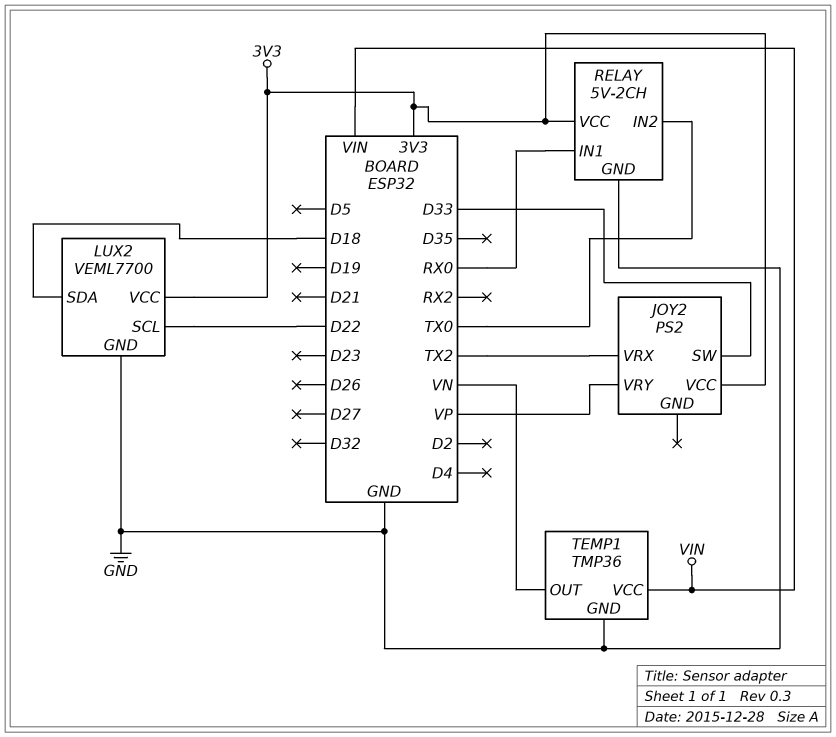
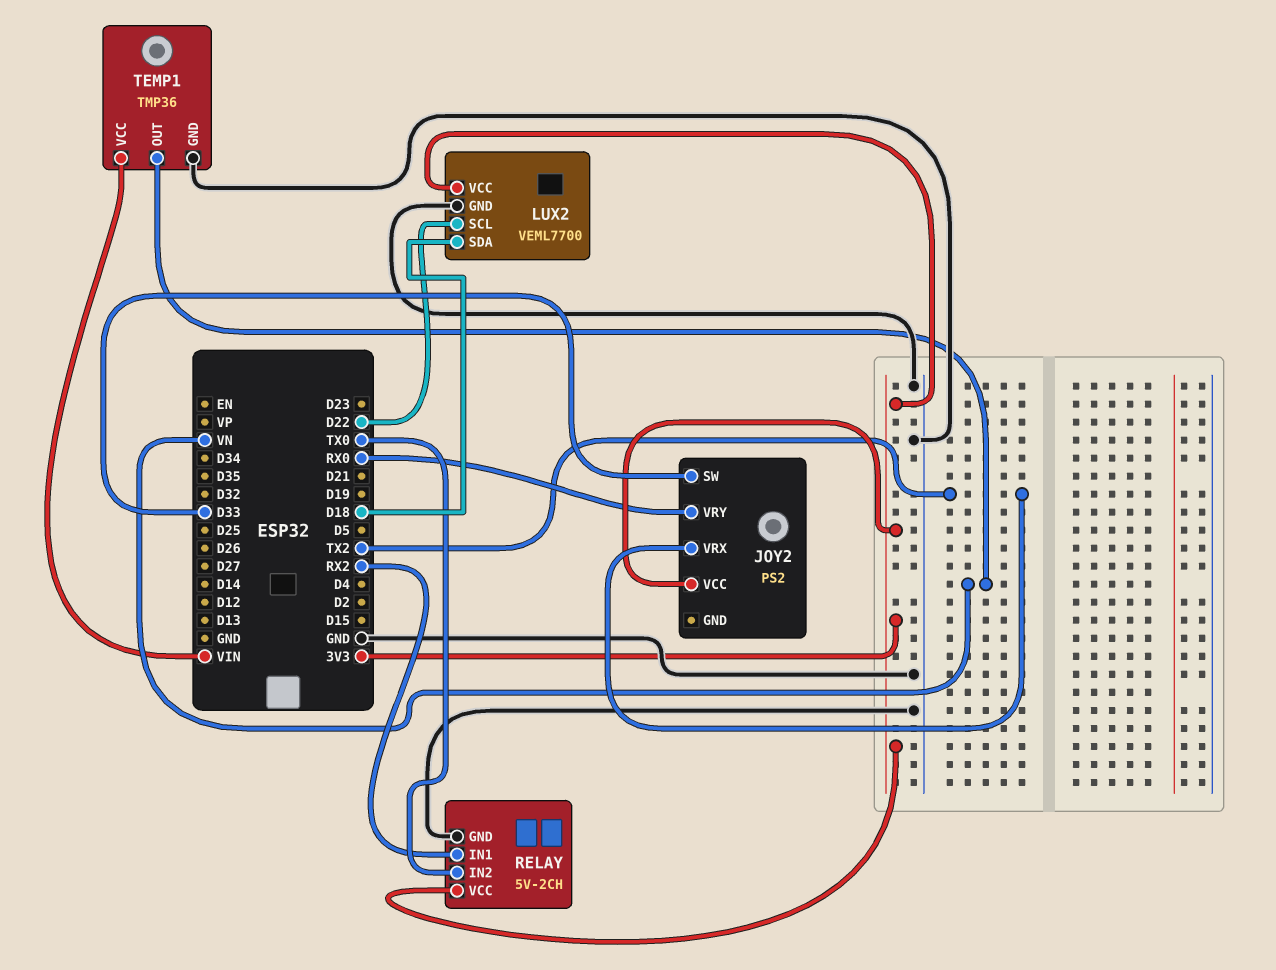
JOY2 pin VRY: VP -> RX0
RELAY pin IN1: RX0 -> RX2

